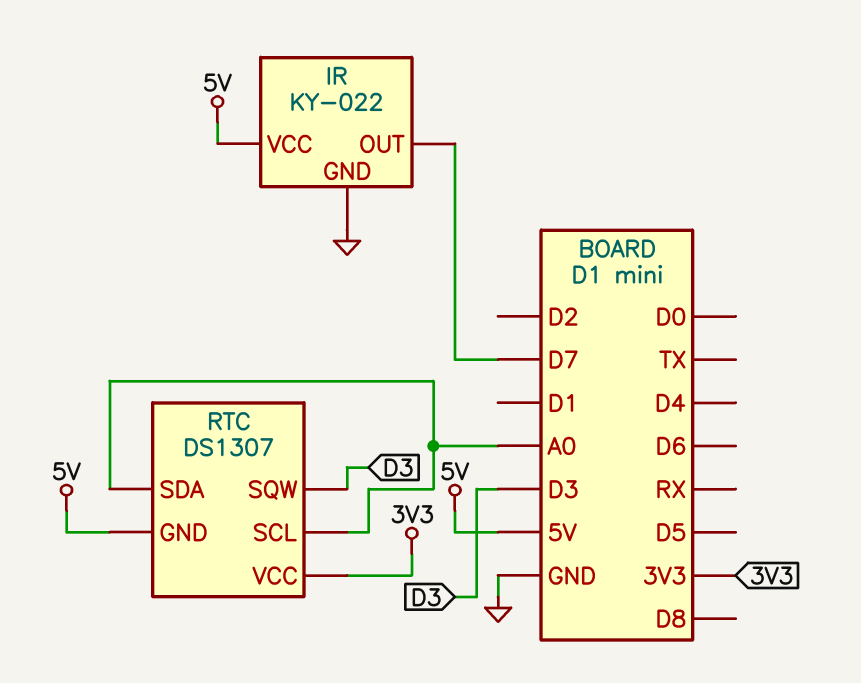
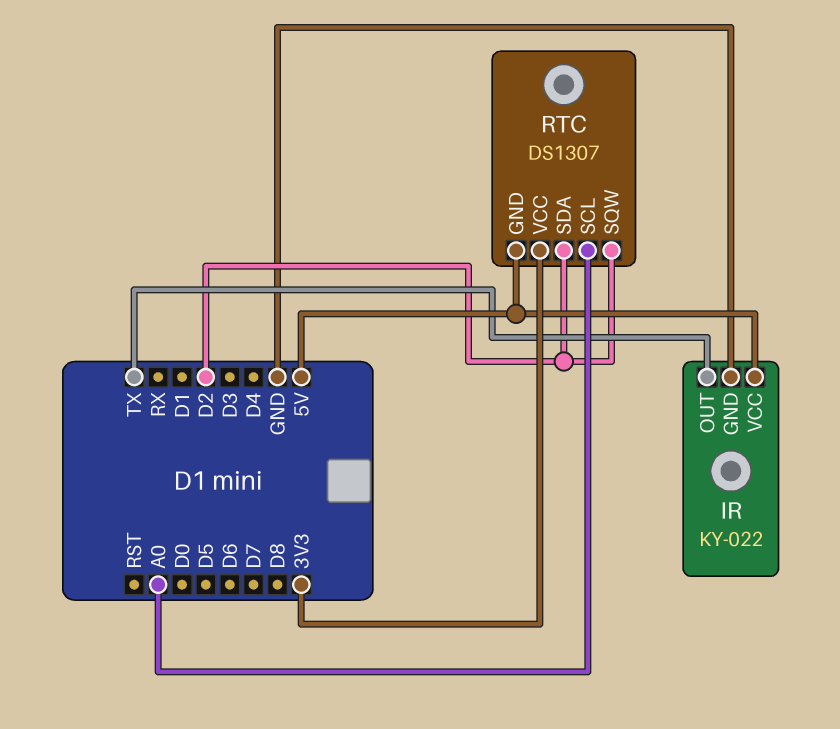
IR pin OUT: D7 -> TX
RTC pin SDA: A0 -> D2
RTC pin SQW: D3 -> D2

